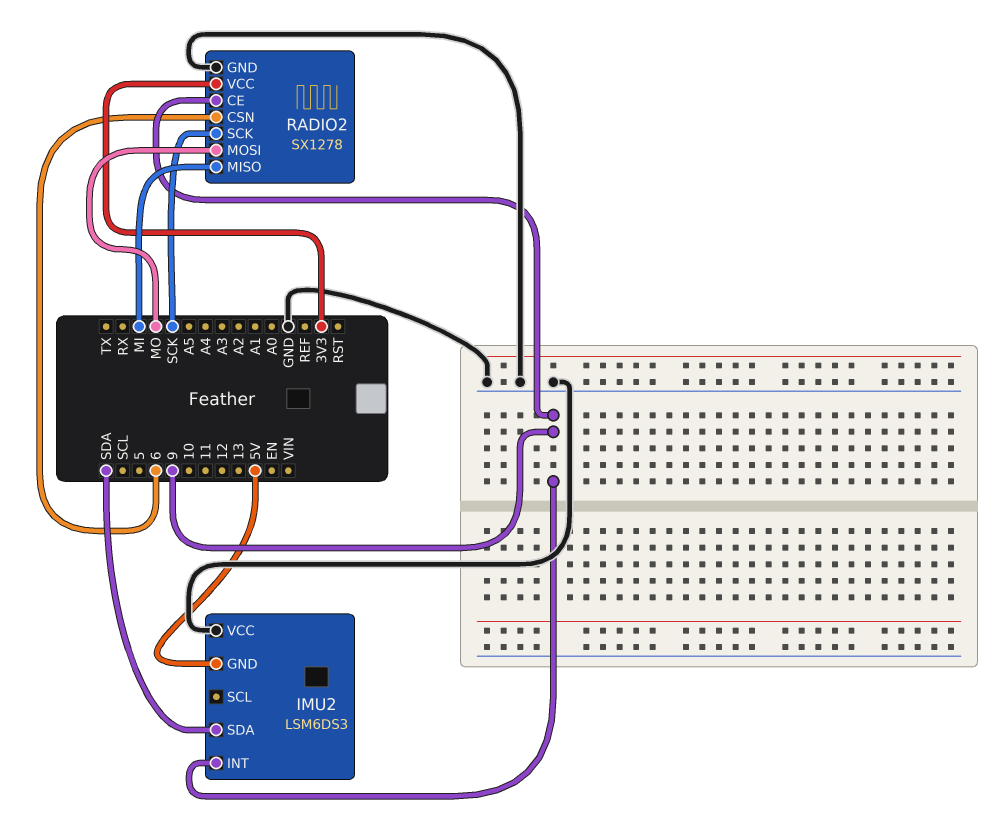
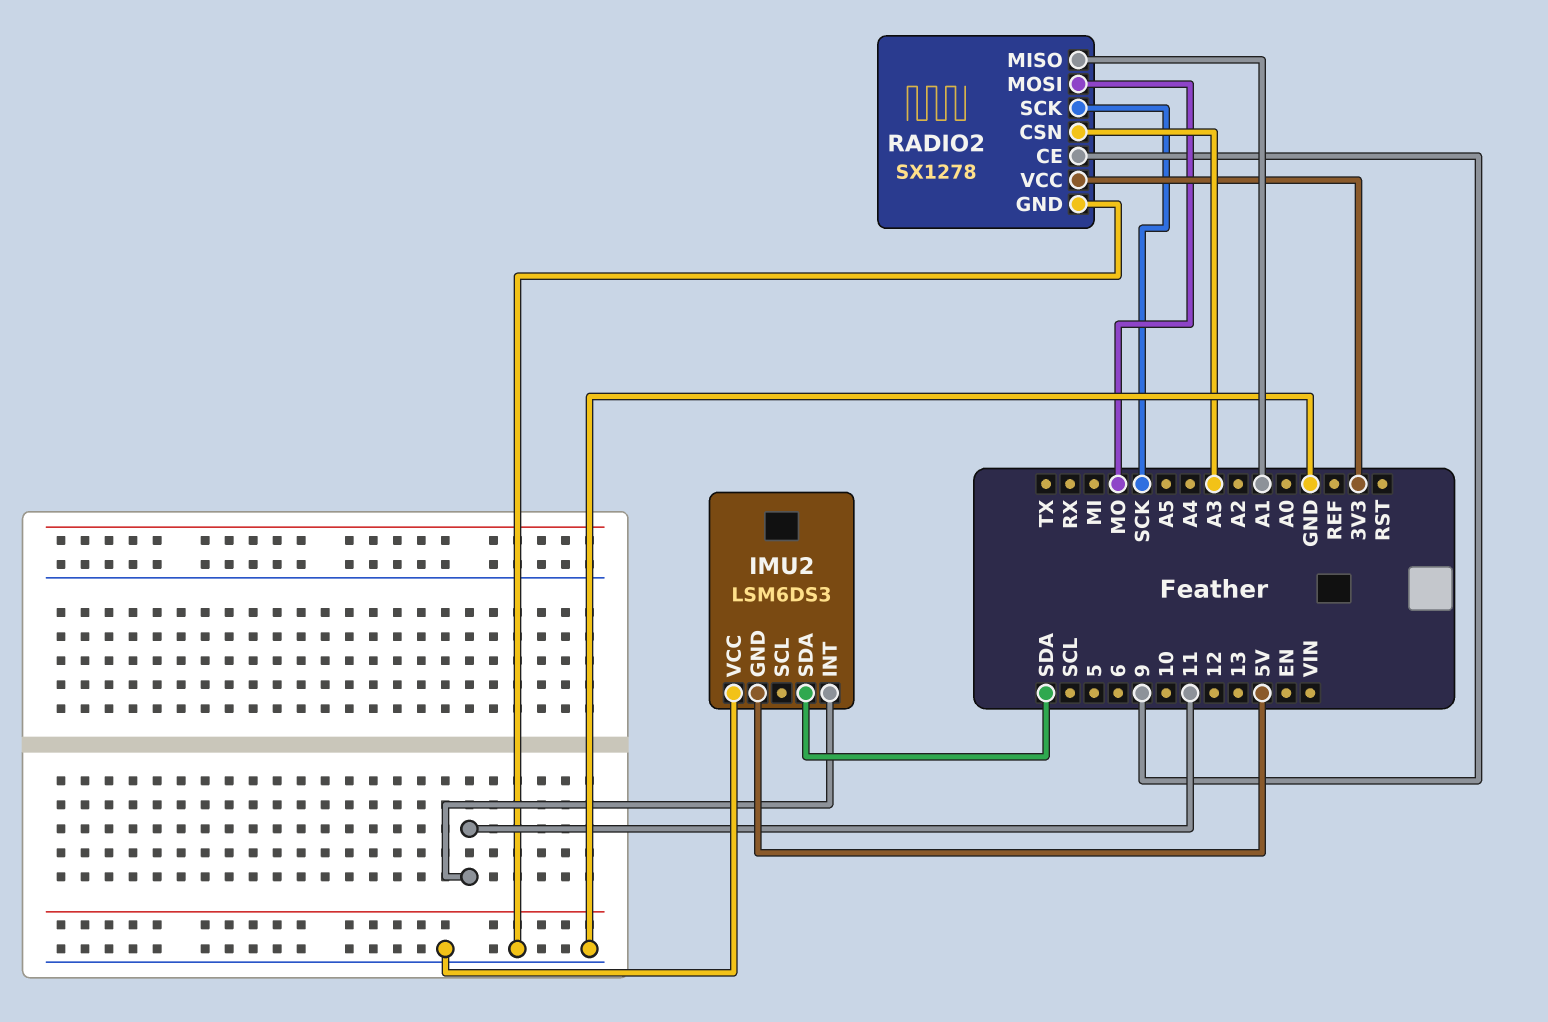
IMU2 pin INT: 9 -> 11
RADIO2 pin CSN: 6 -> A3
RADIO2 pin MISO: MI -> A1

